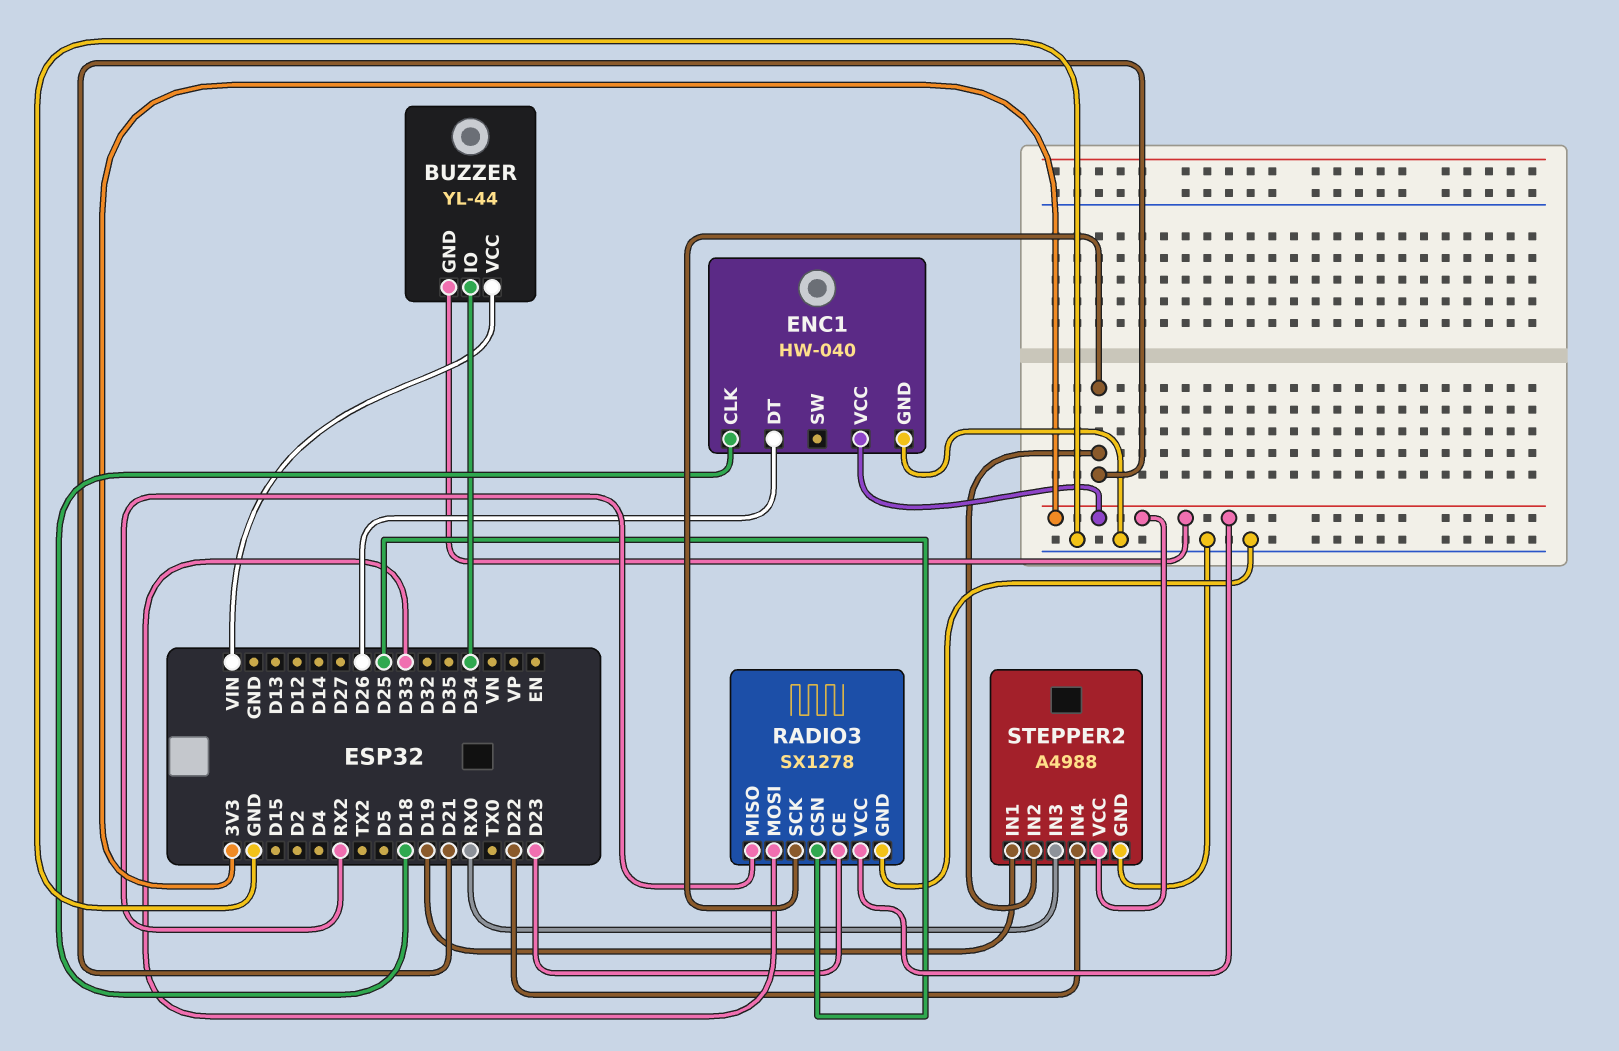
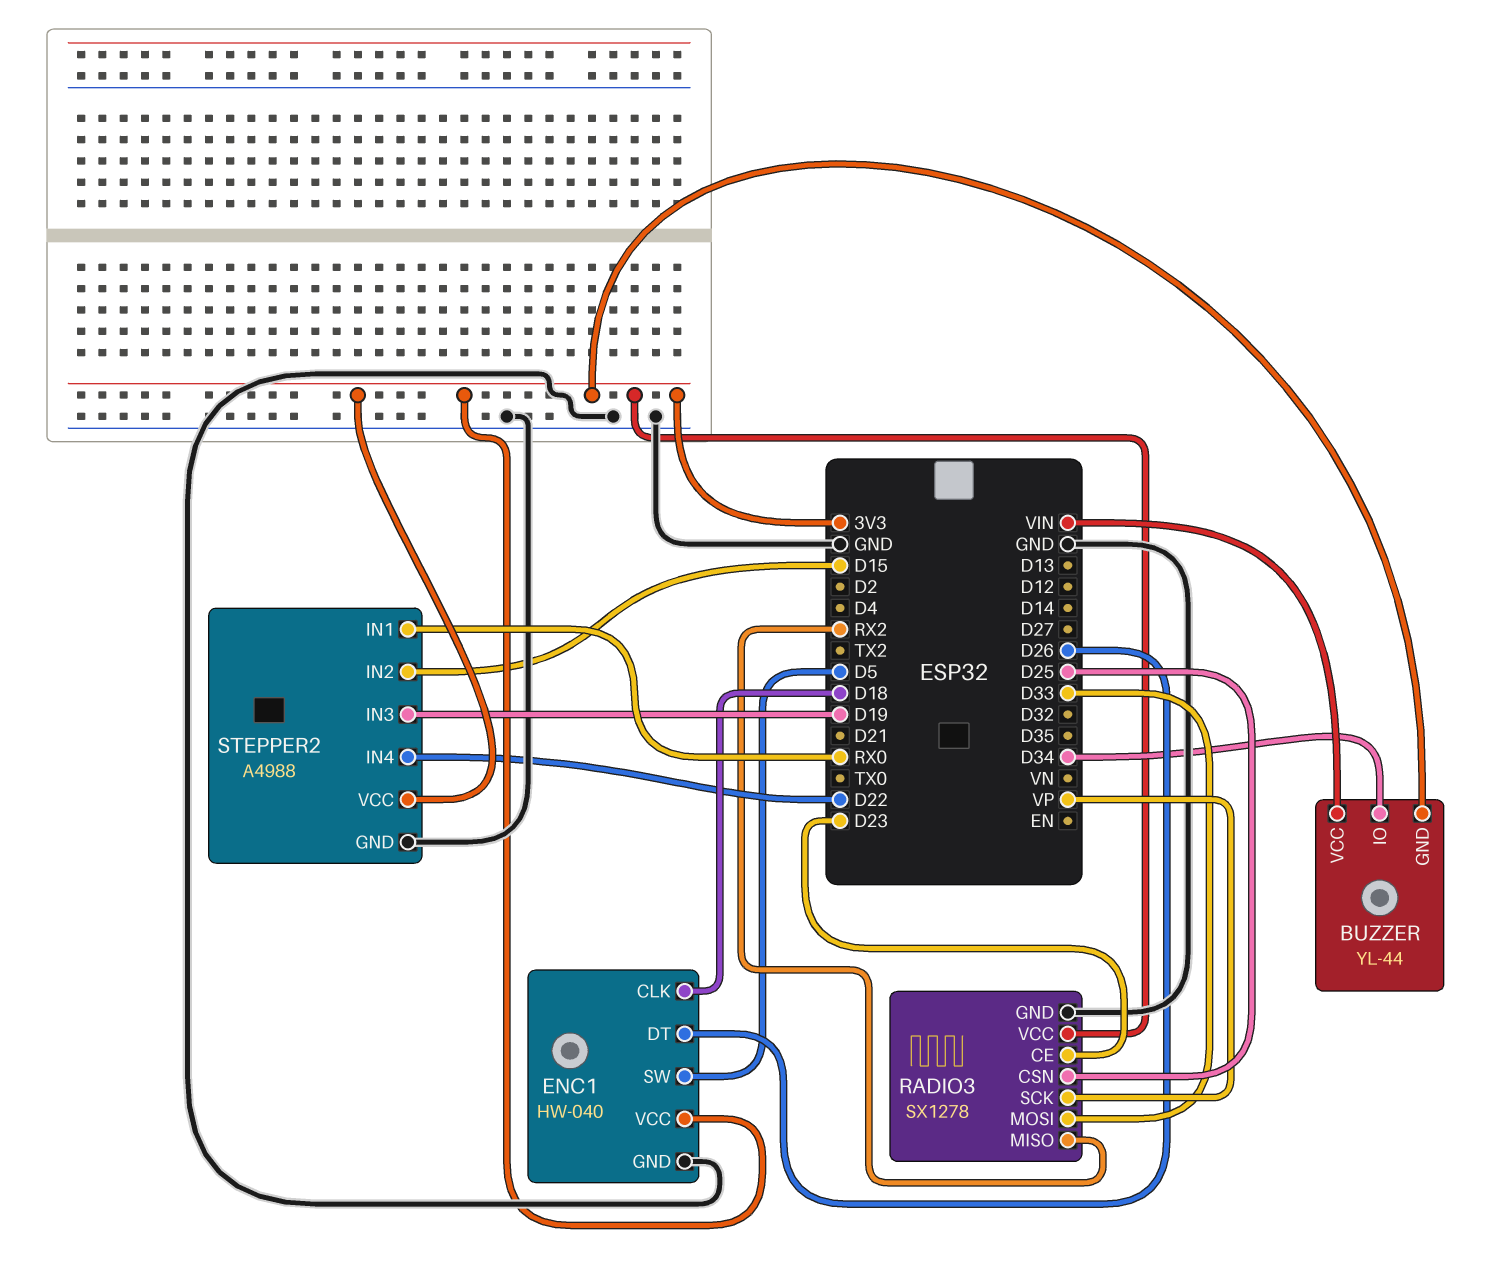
ENC1 pin SW: none -> D5
RADIO3 pin SCK: D21 -> VP
STEPPER2 pin IN1: D19 -> RX0
STEPPER2 pin IN2: D21 -> D15
STEPPER2 pin IN3: RX0 -> D19

